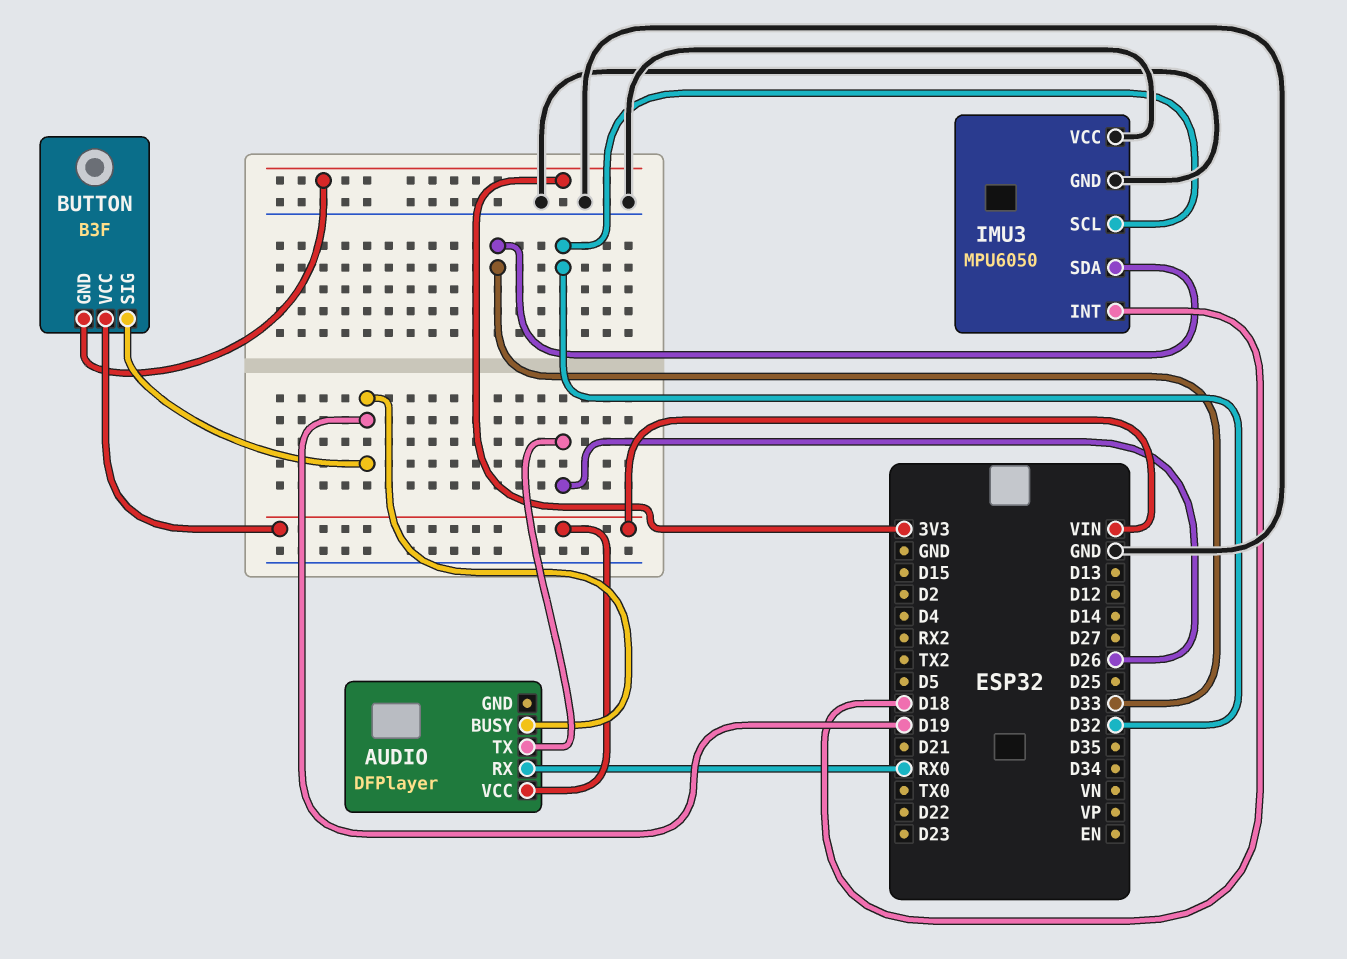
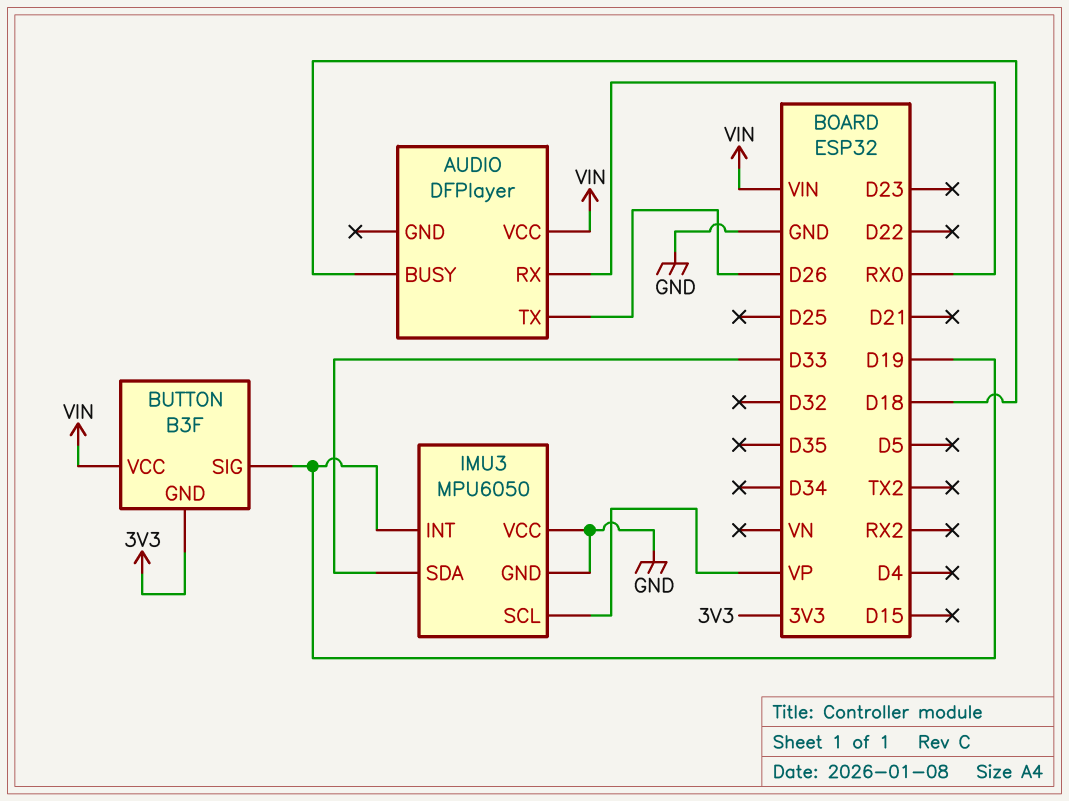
AUDIO pin BUSY: D19 -> D18
IMU3 pin INT: D18 -> D19
IMU3 pin SCL: D32 -> VP

